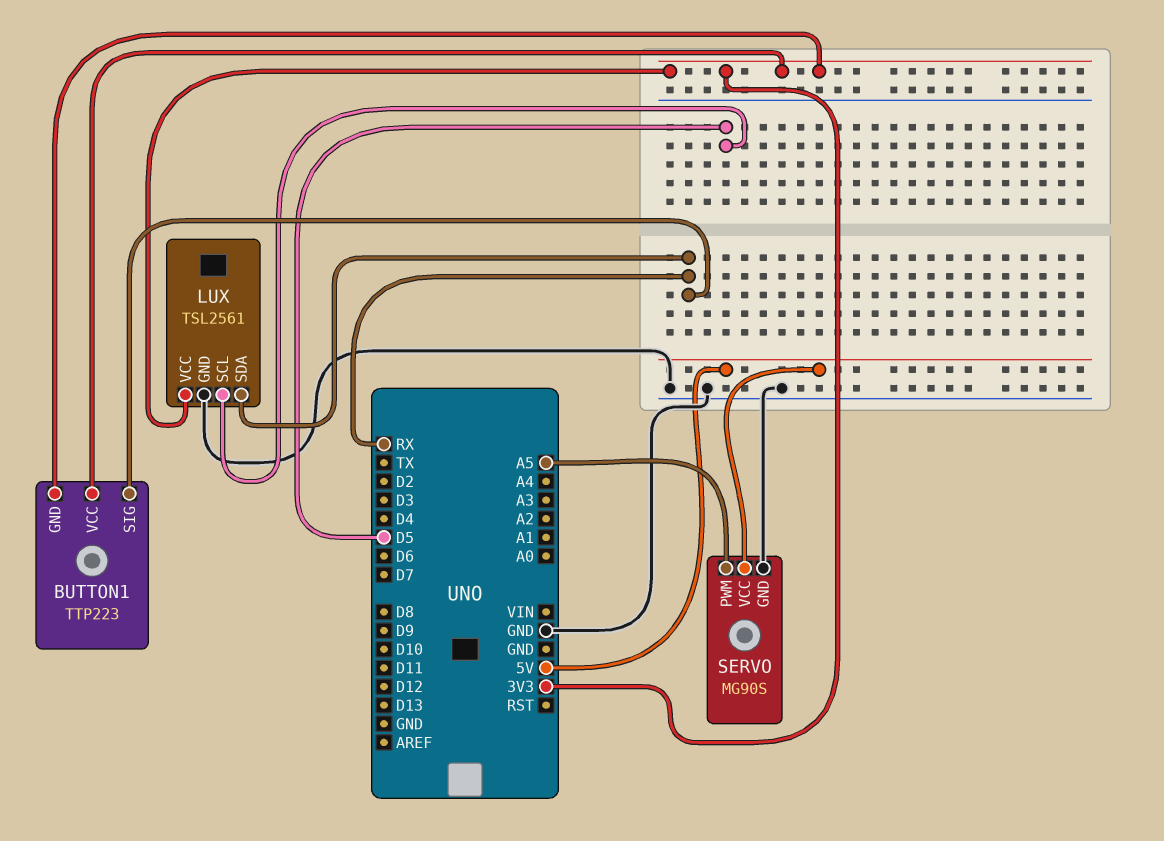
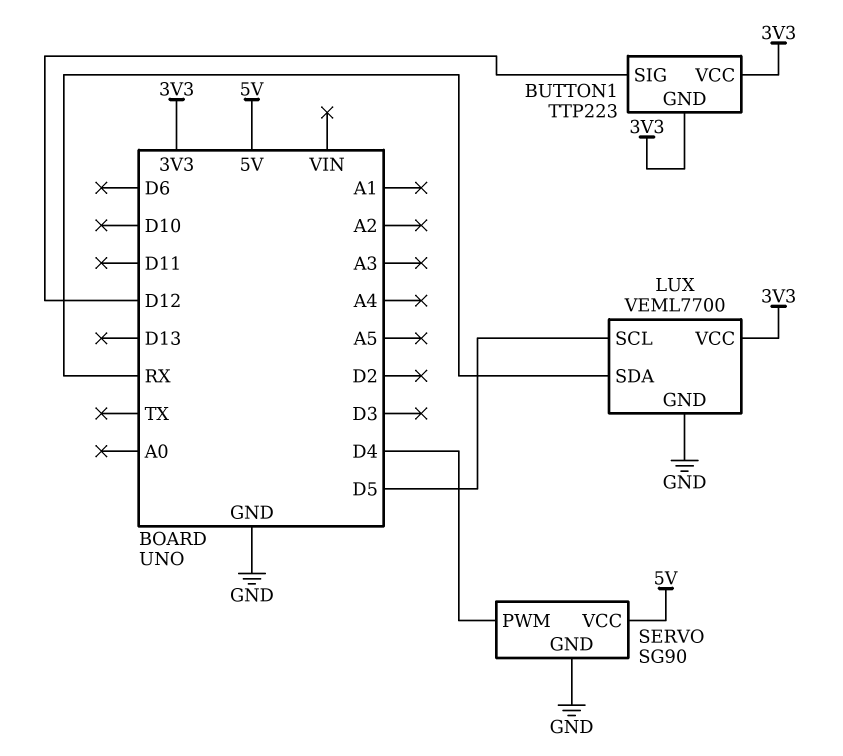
BUTTON1 pin SIG: RX -> D12
LUX: TSL2561 -> VEML7700
SERVO: MG90S -> SG90
SERVO pin PWM: A5 -> D4

